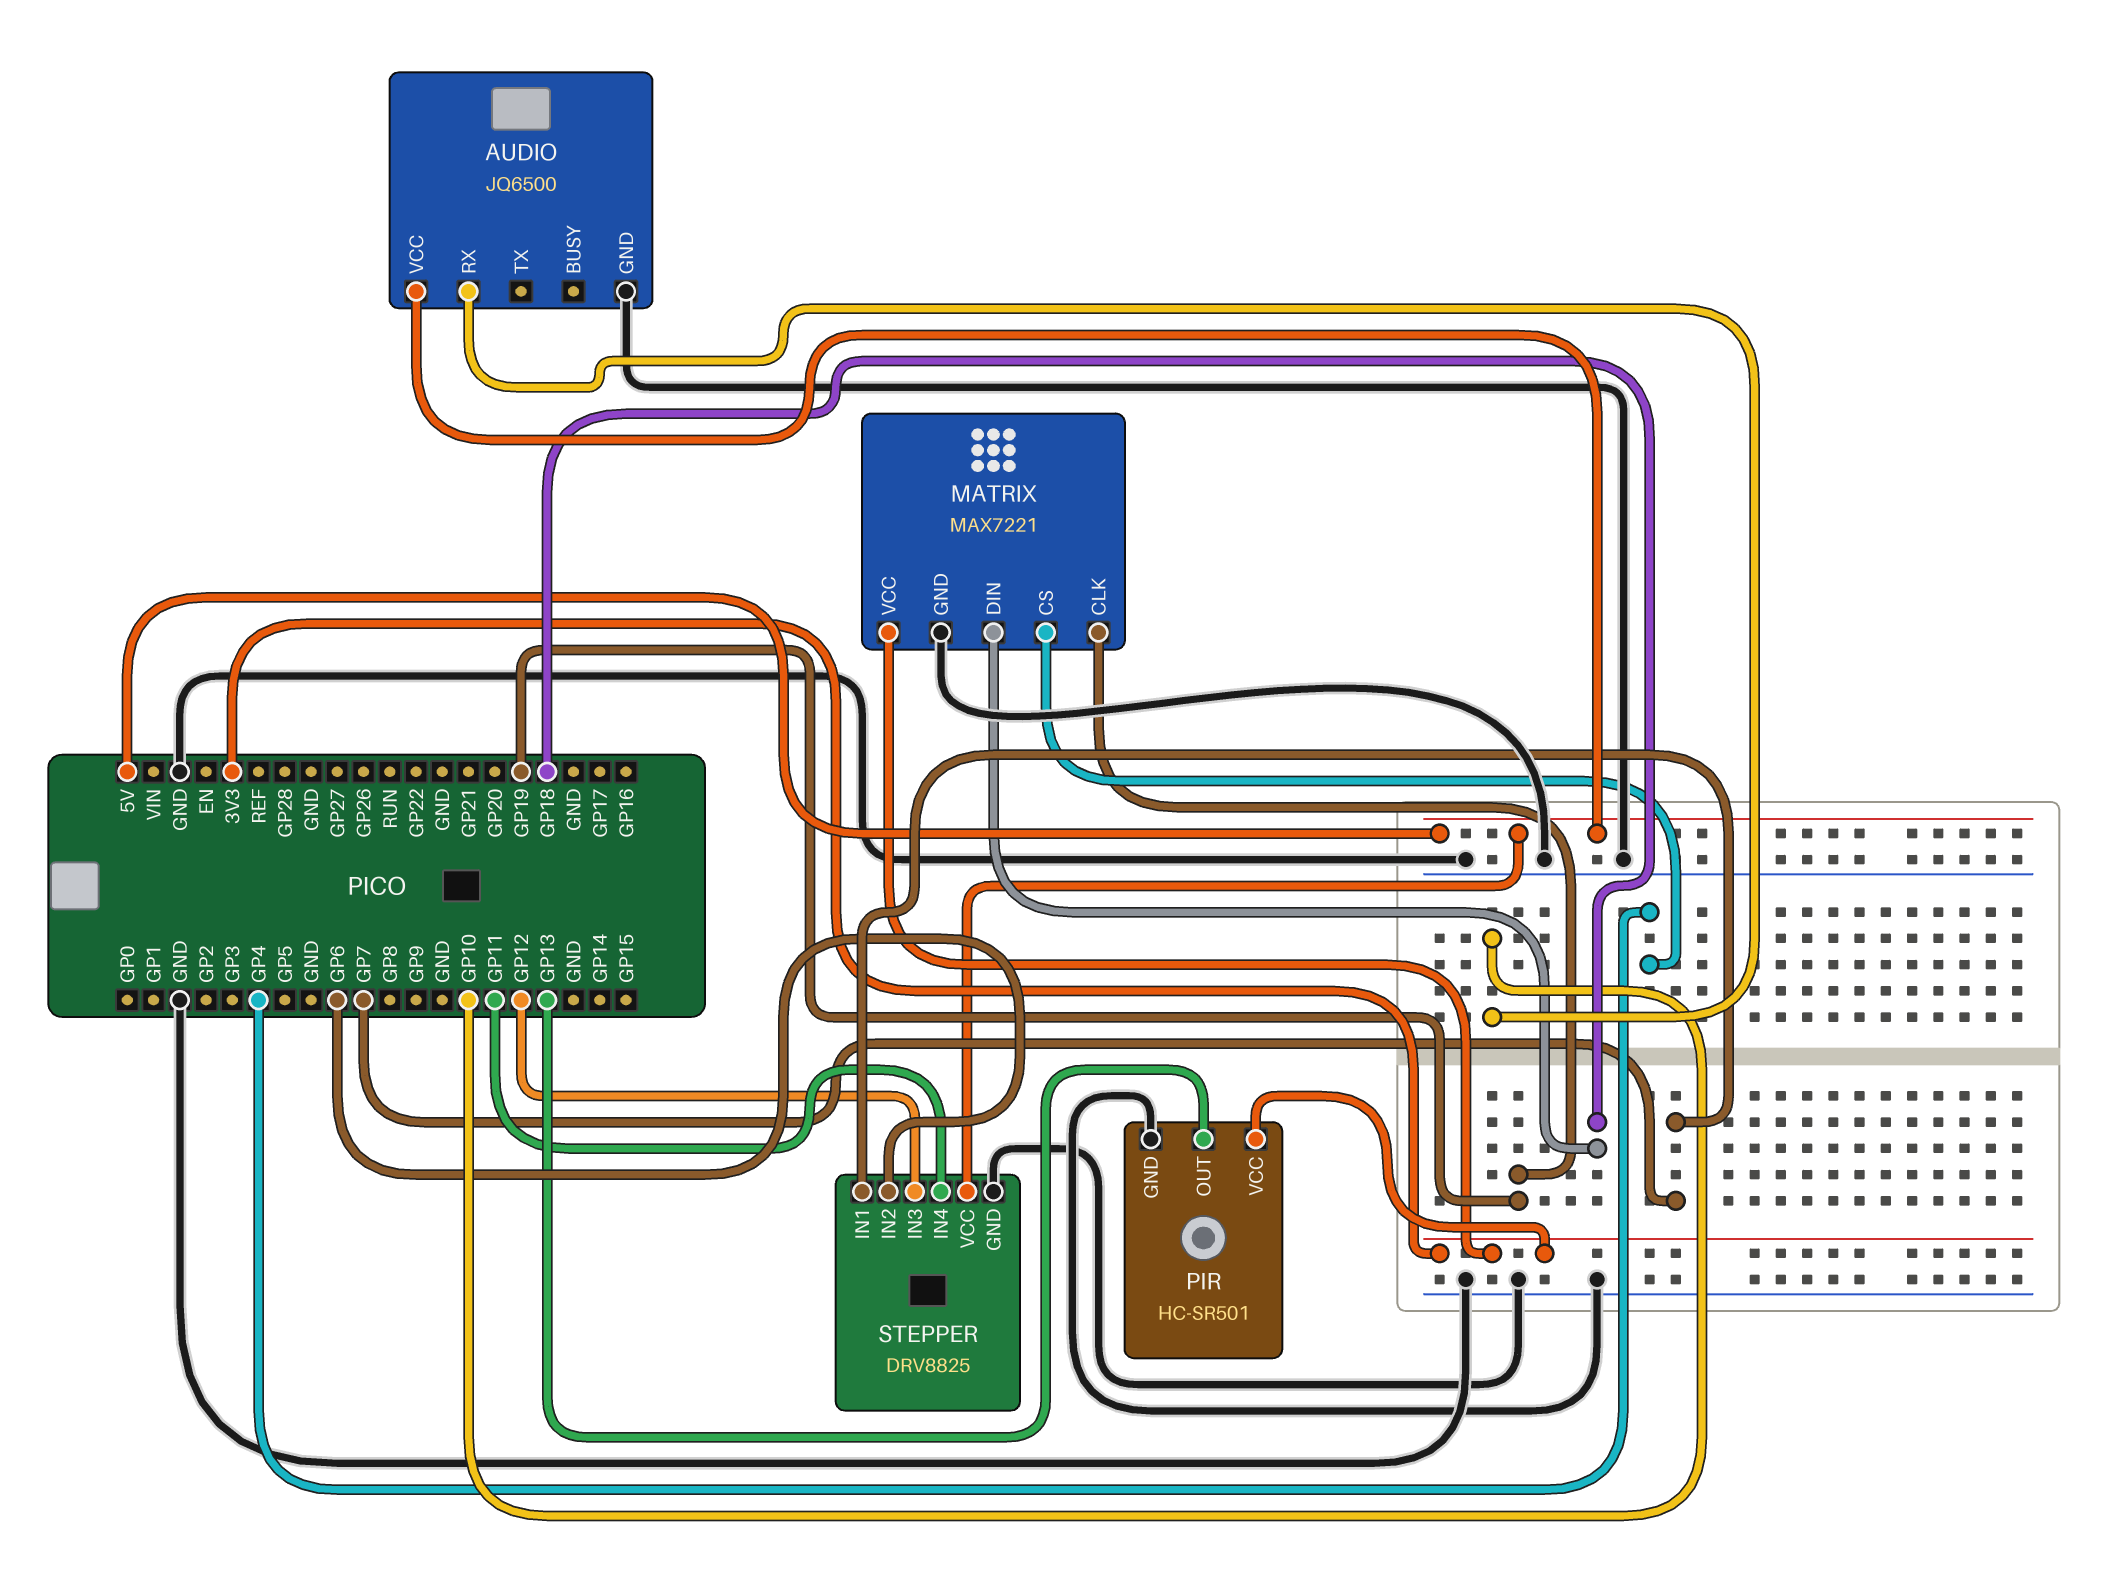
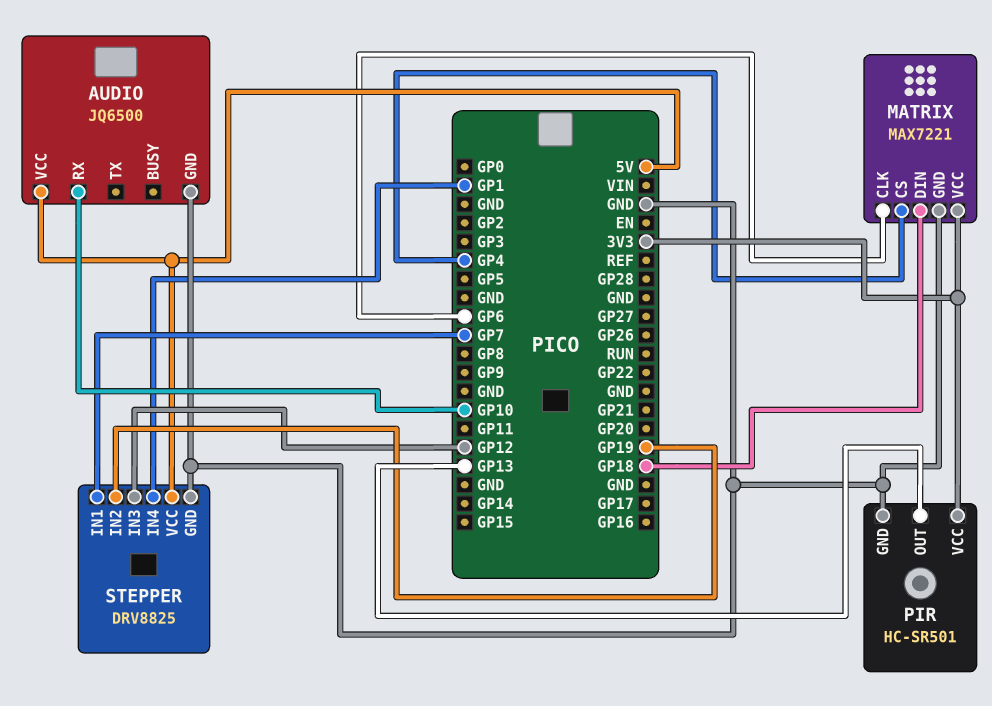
MATRIX pin CLK: GP19 -> GP6
STEPPER pin IN2: GP6 -> GP19
STEPPER pin IN4: GP11 -> GP1

